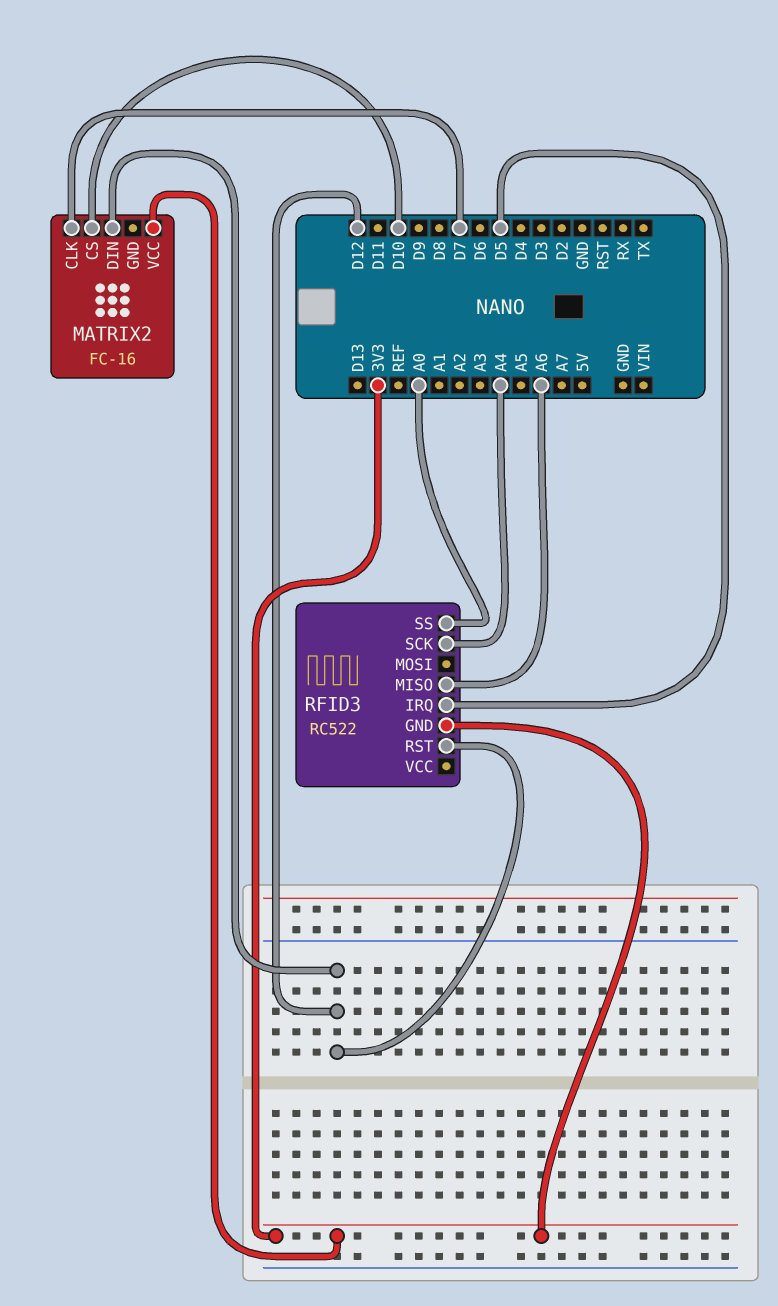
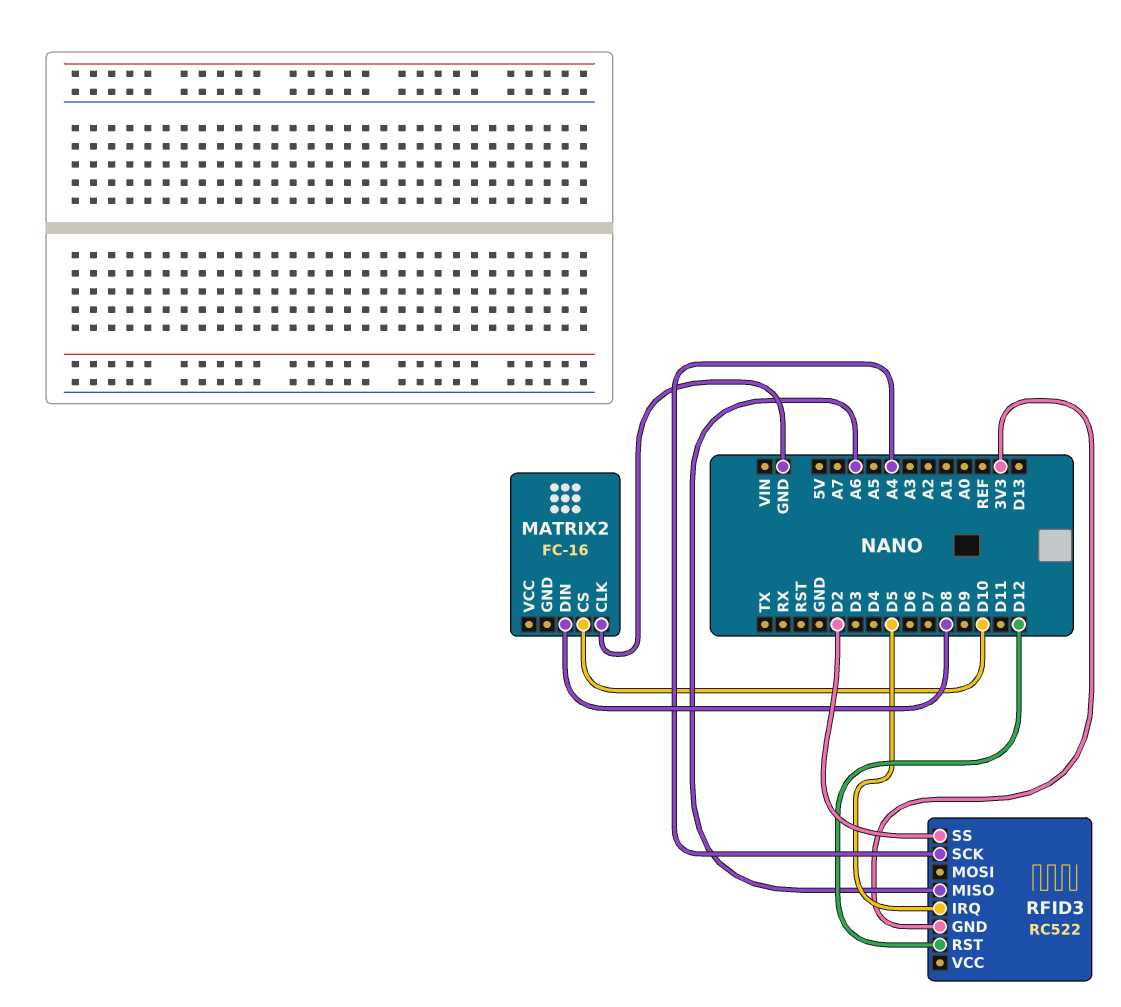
MATRIX2 pin CLK: D7 -> GND
MATRIX2 pin DIN: D12 -> D8
MATRIX2 pin VCC: 3V3 -> none
RFID3 pin SS: A0 -> D2

